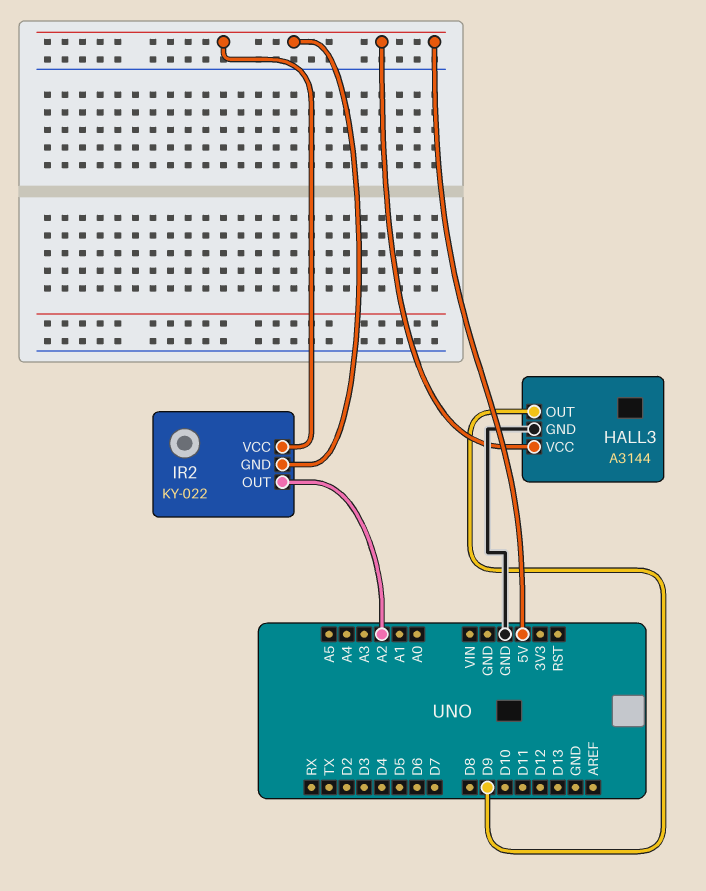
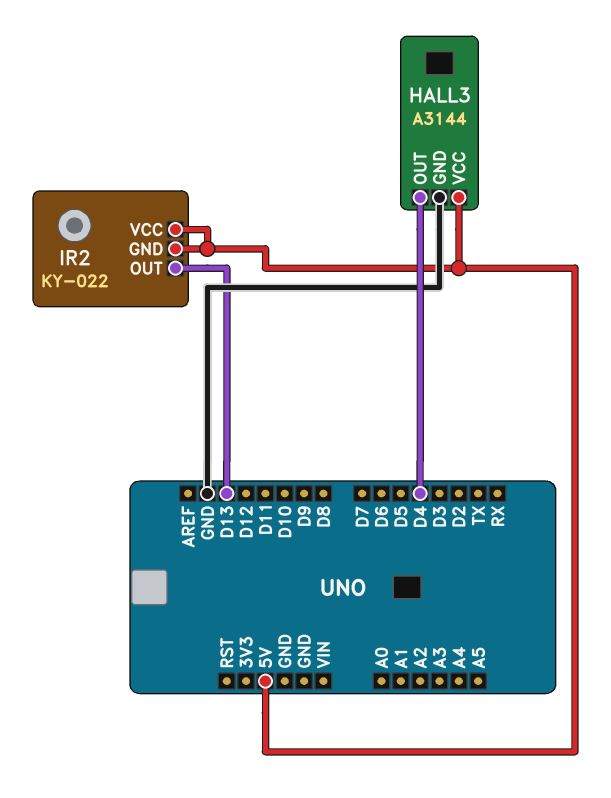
HALL3 pin OUT: D9 -> D4
IR2 pin OUT: A2 -> D13

